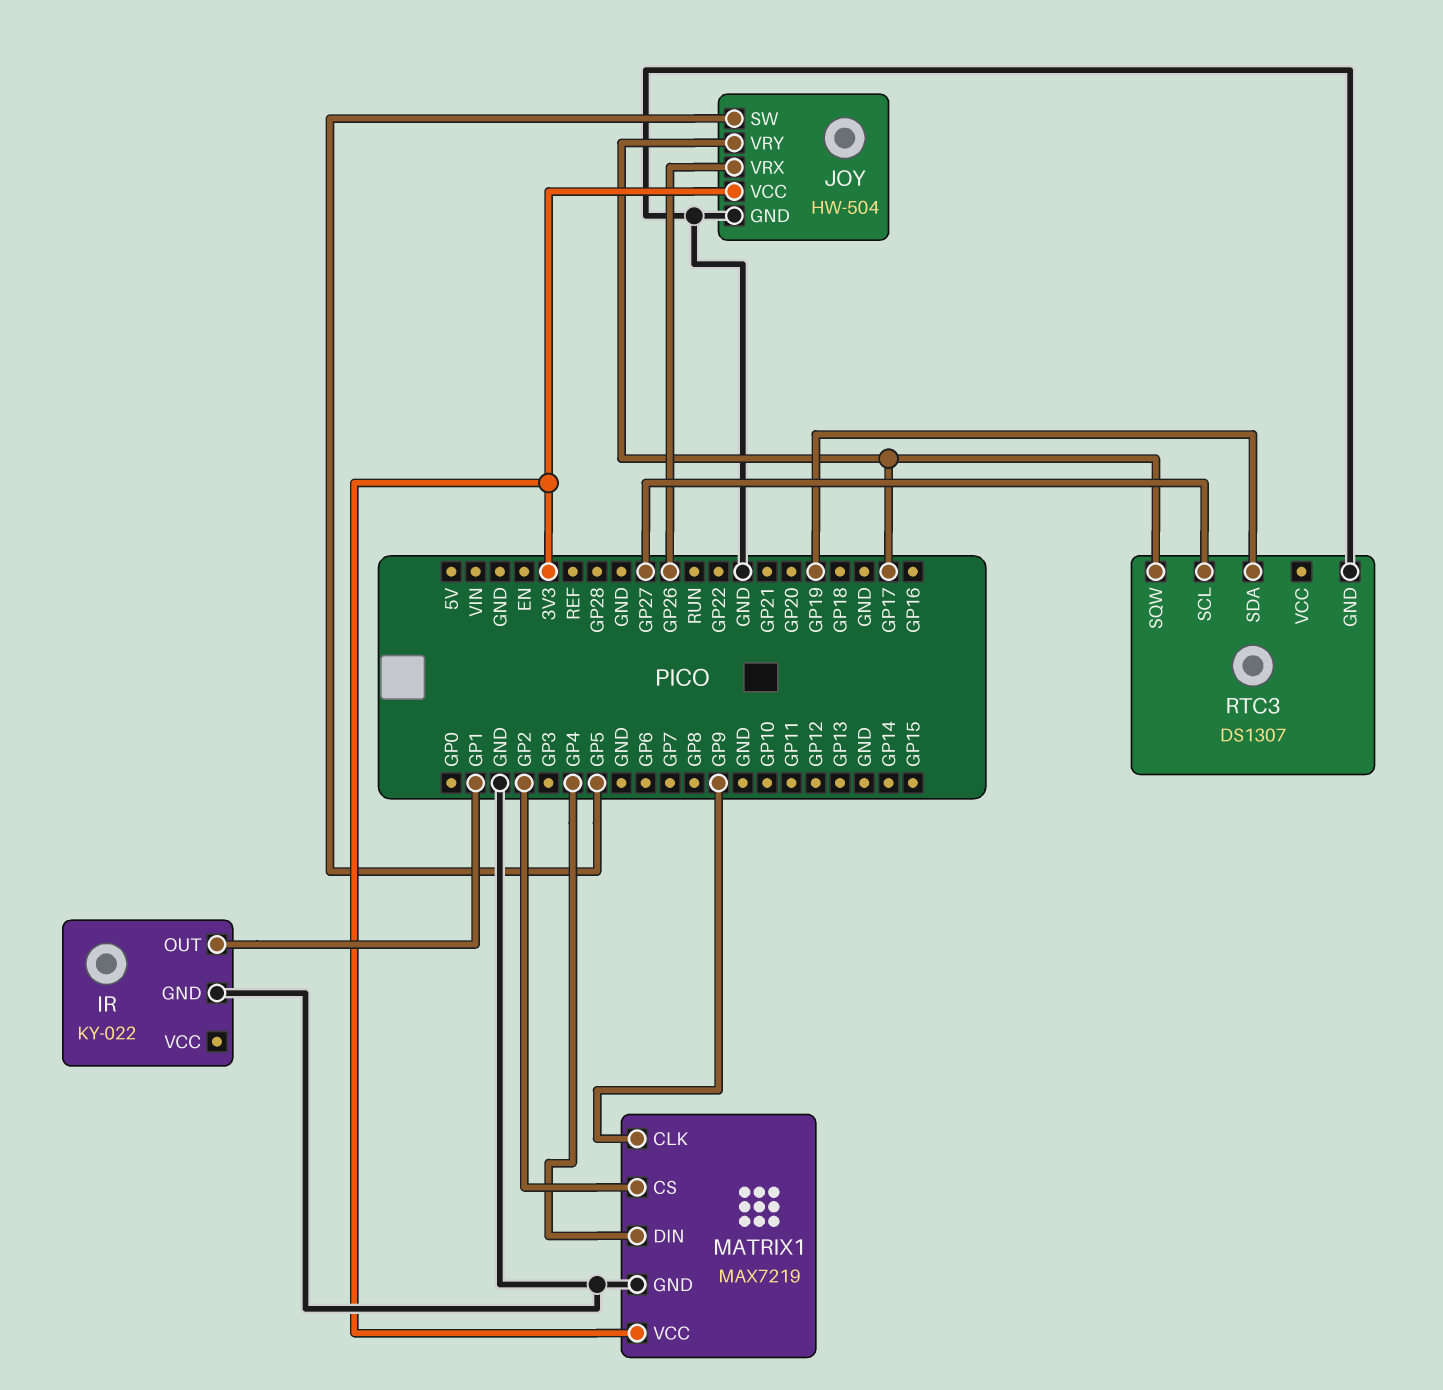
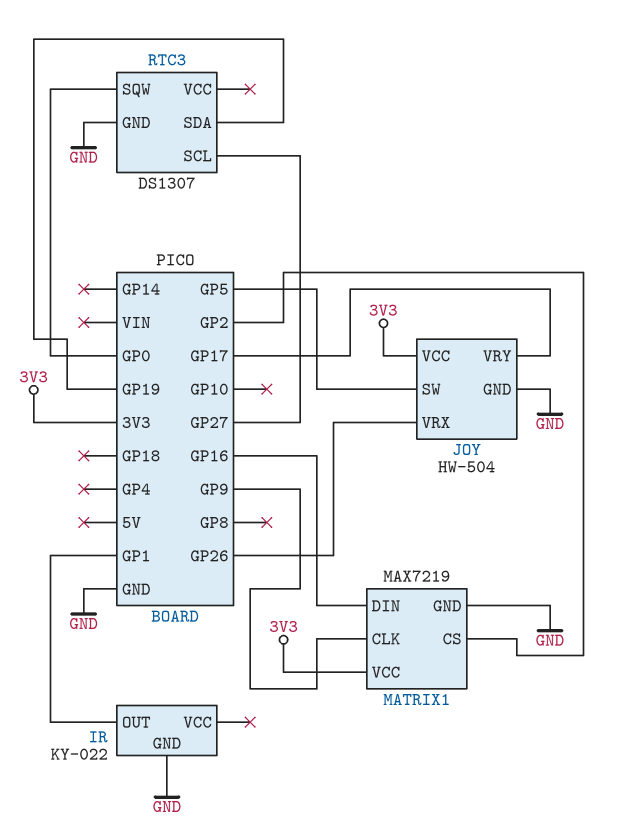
MATRIX1 pin DIN: GP4 -> GP16
RTC3 pin SQW: GP17 -> GP0

